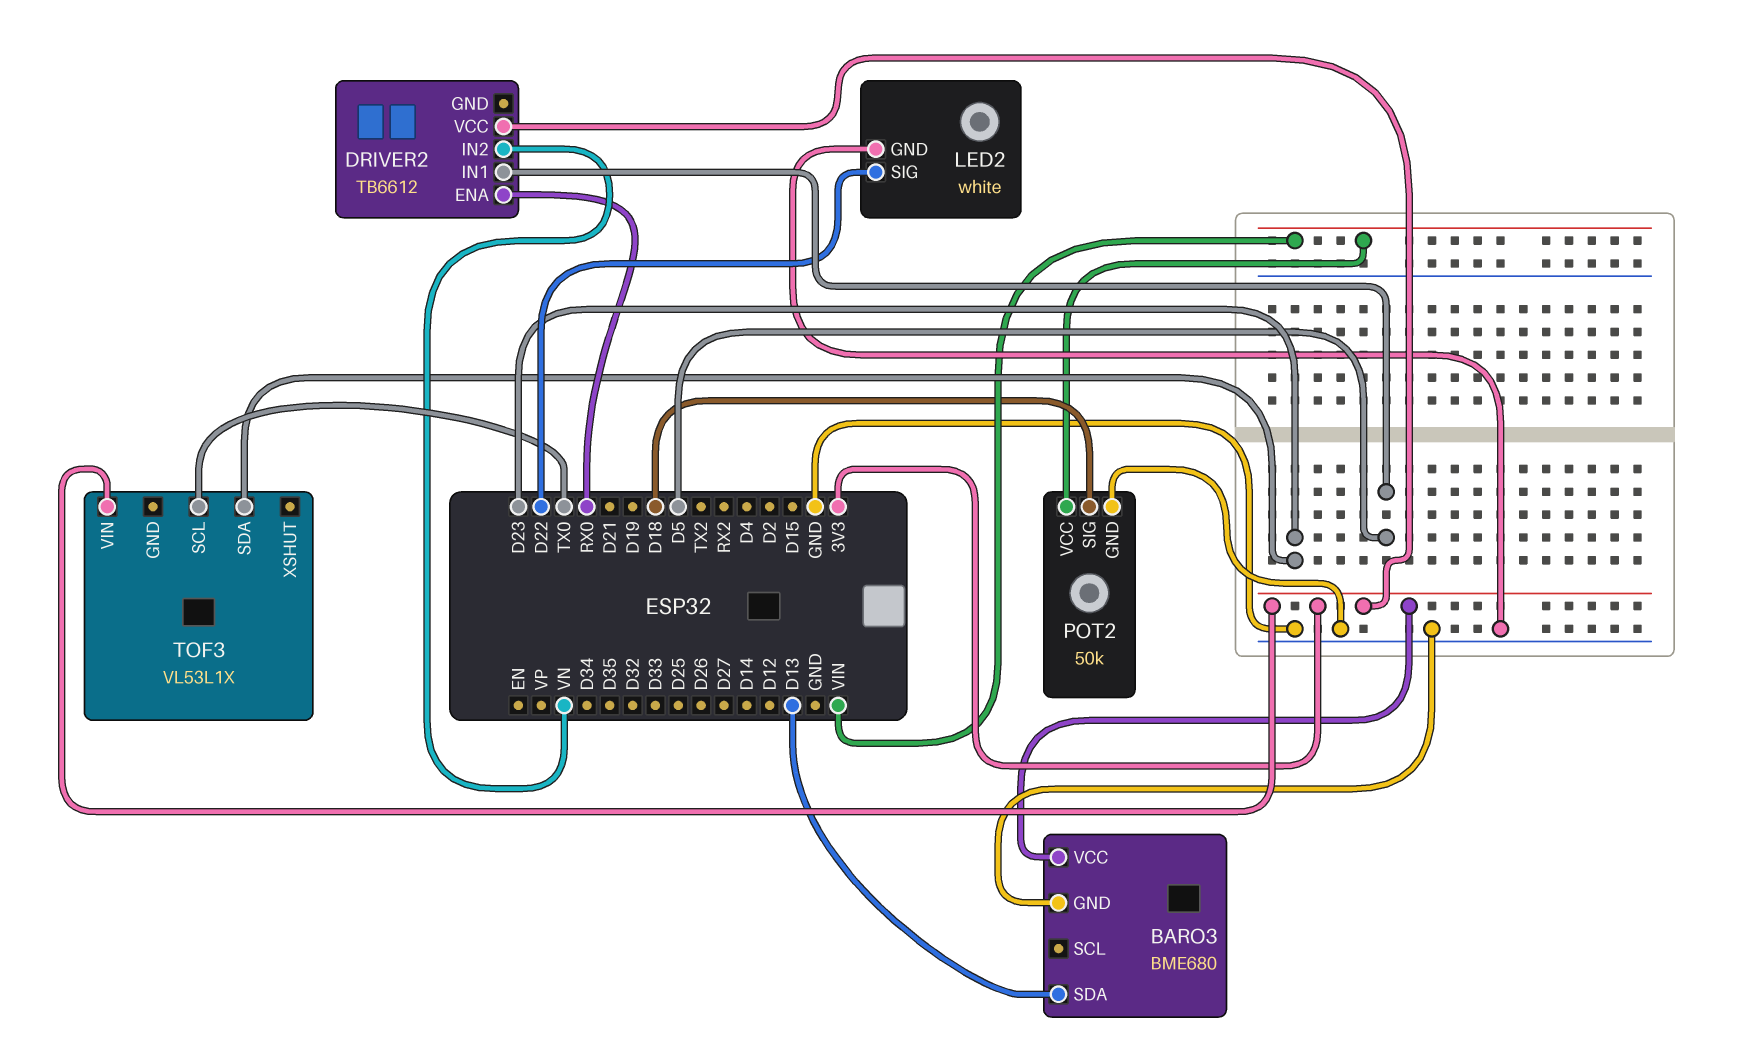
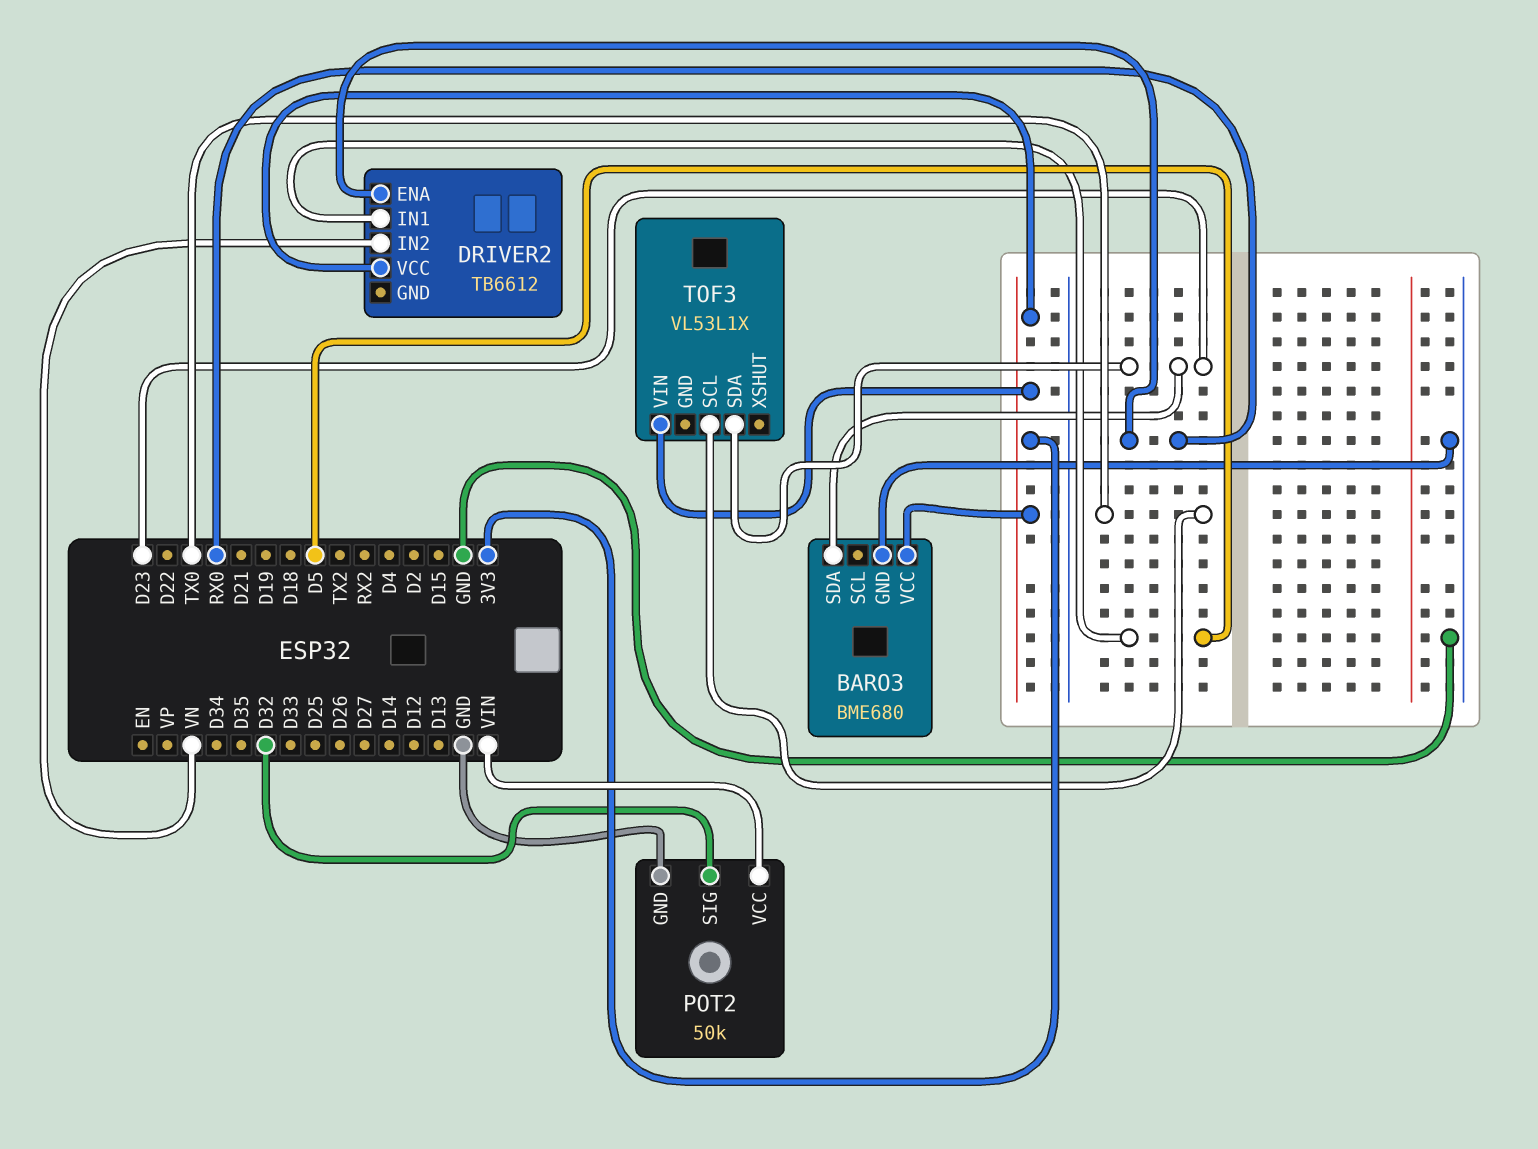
BARO3 pin SDA: D13 -> D23
LED2: white -> none
LED2 pin GND: GND -> none
LED2 pin SIG: D22 -> none
POT2 pin SIG: D18 -> D32

